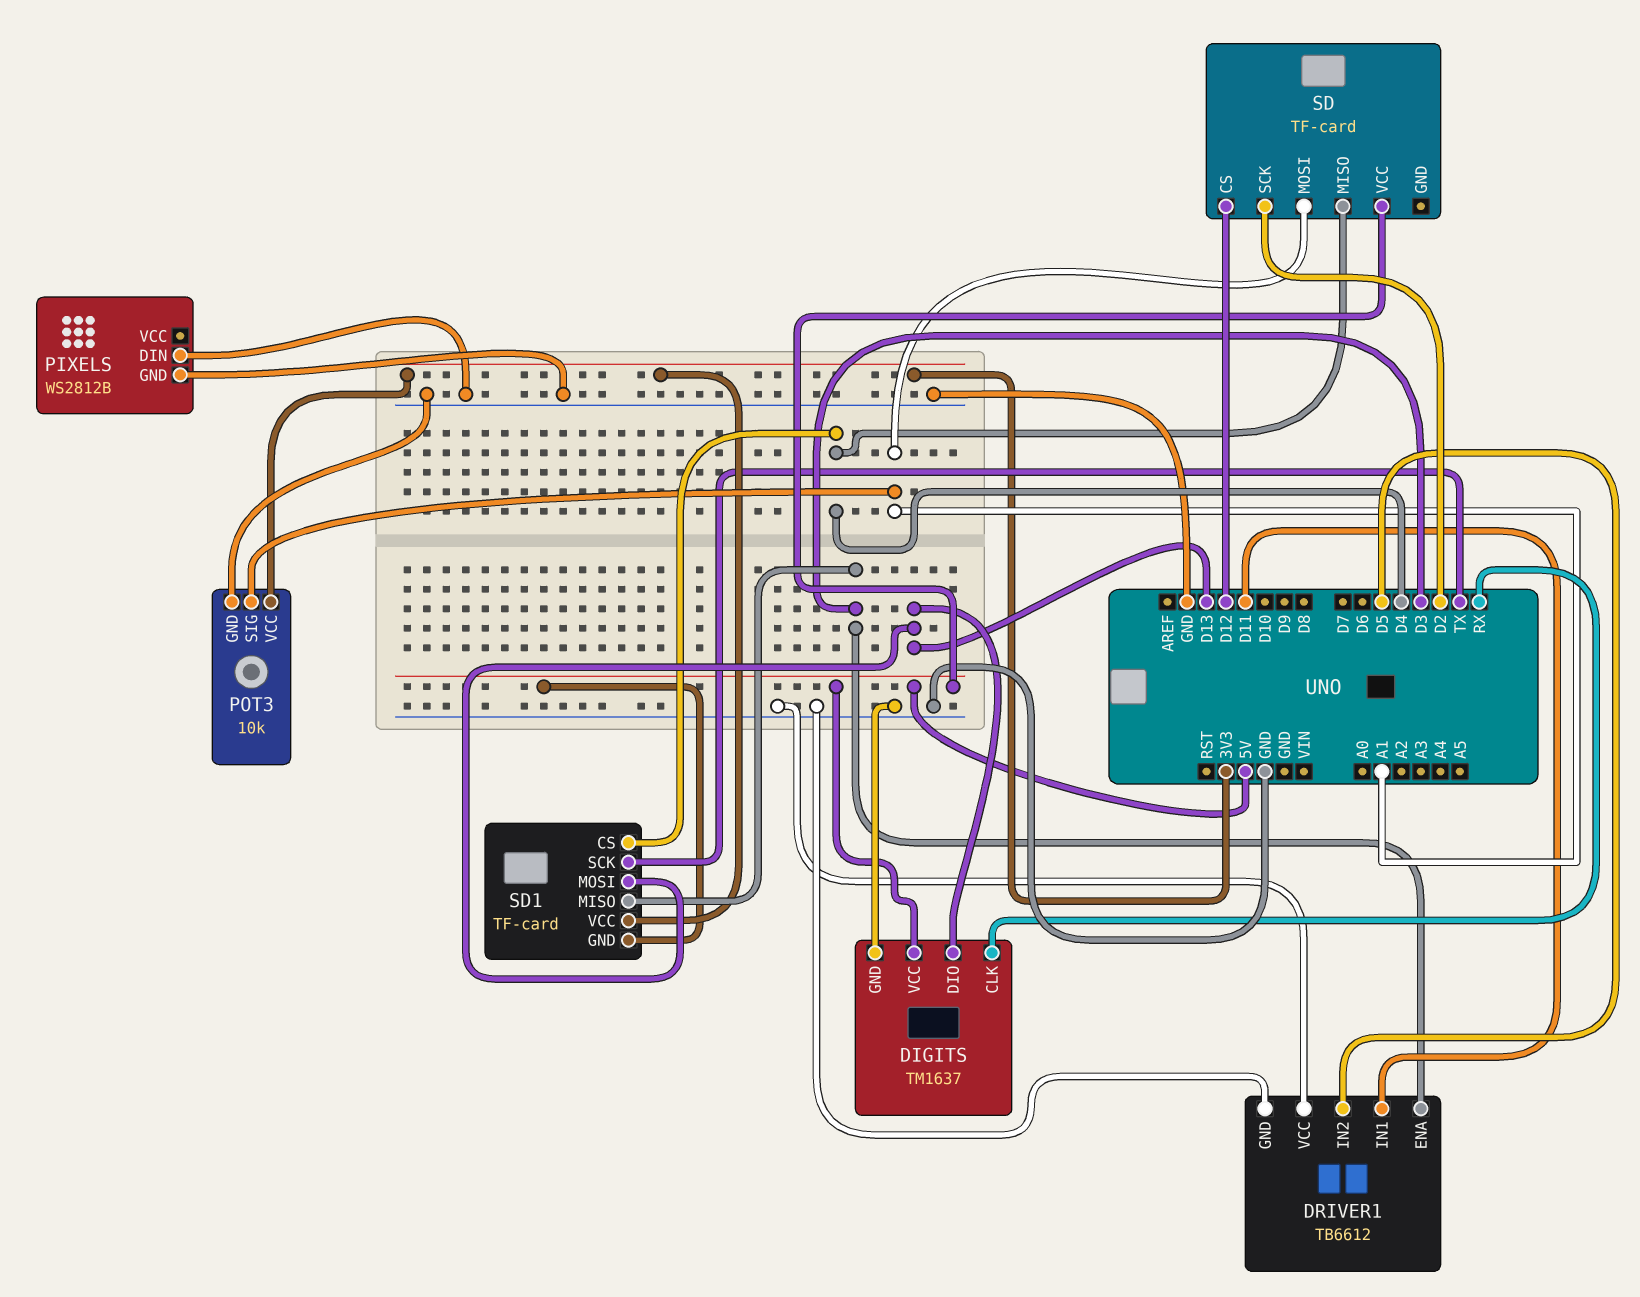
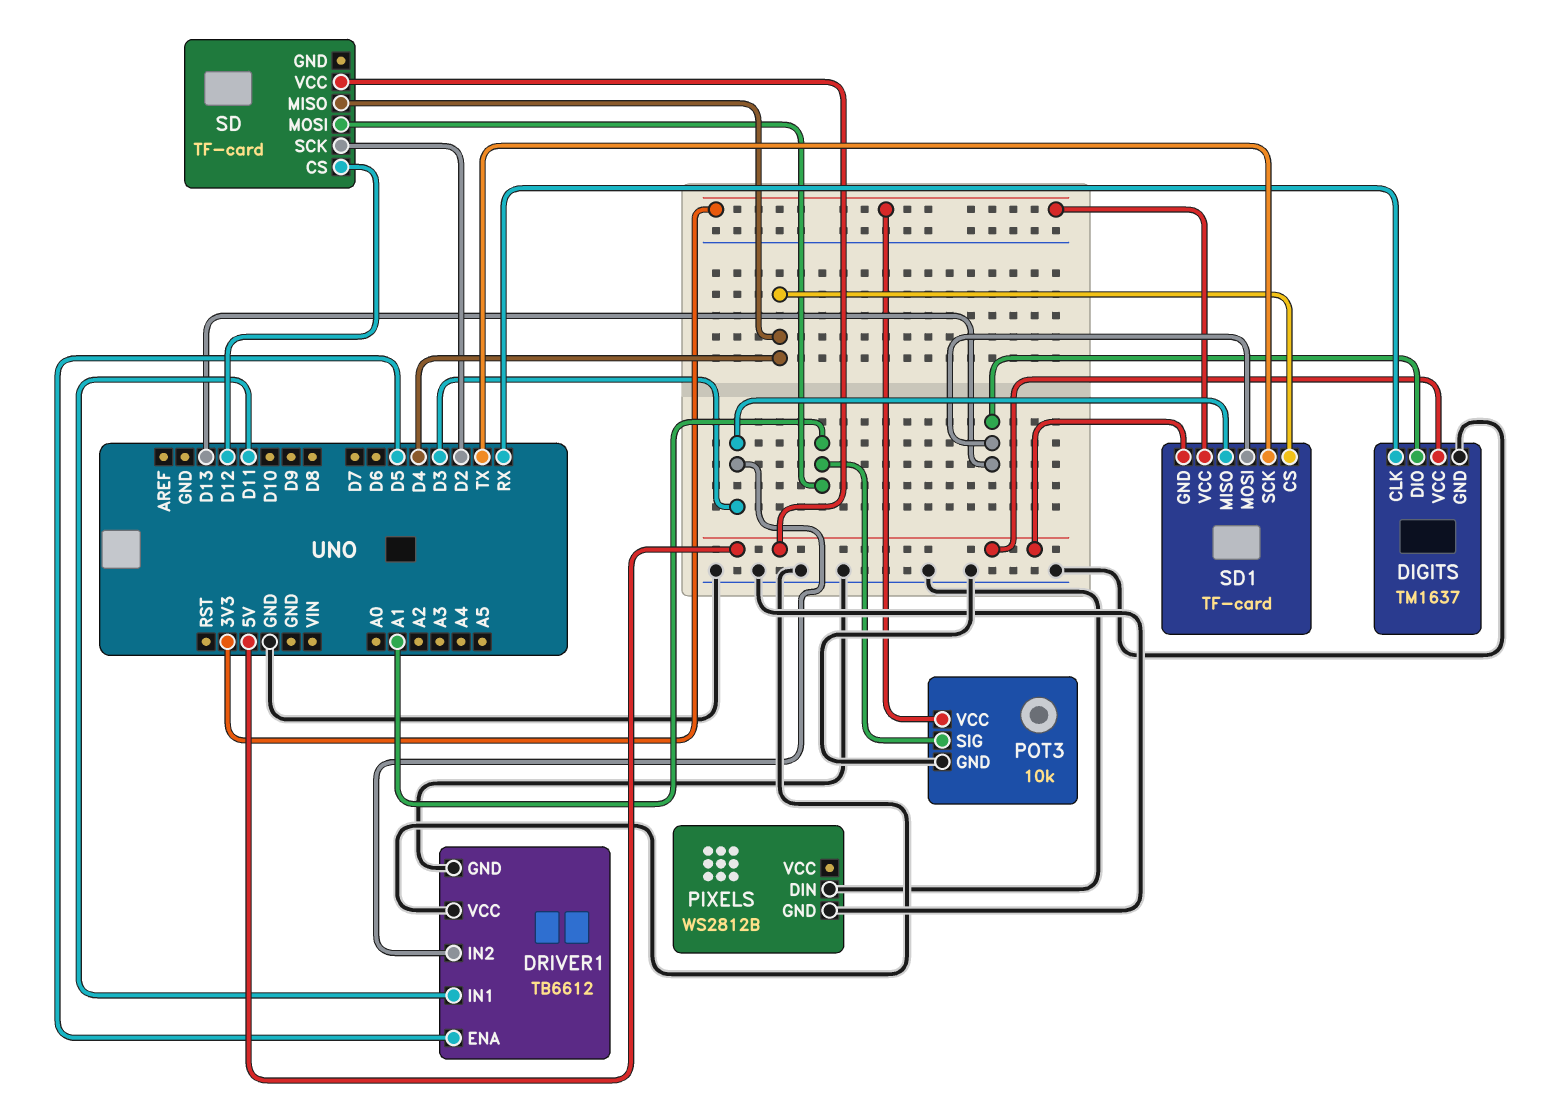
DRIVER1 pin ENA: D3 -> D5
DRIVER1 pin IN2: D5 -> D3

